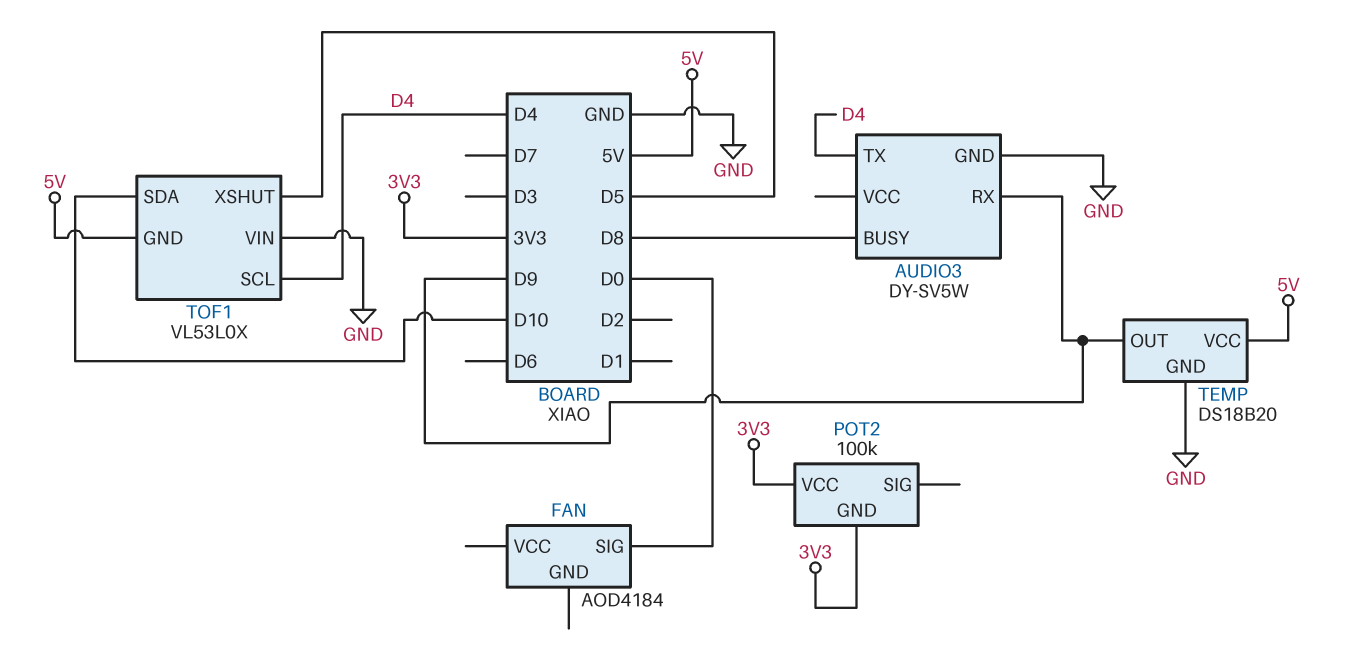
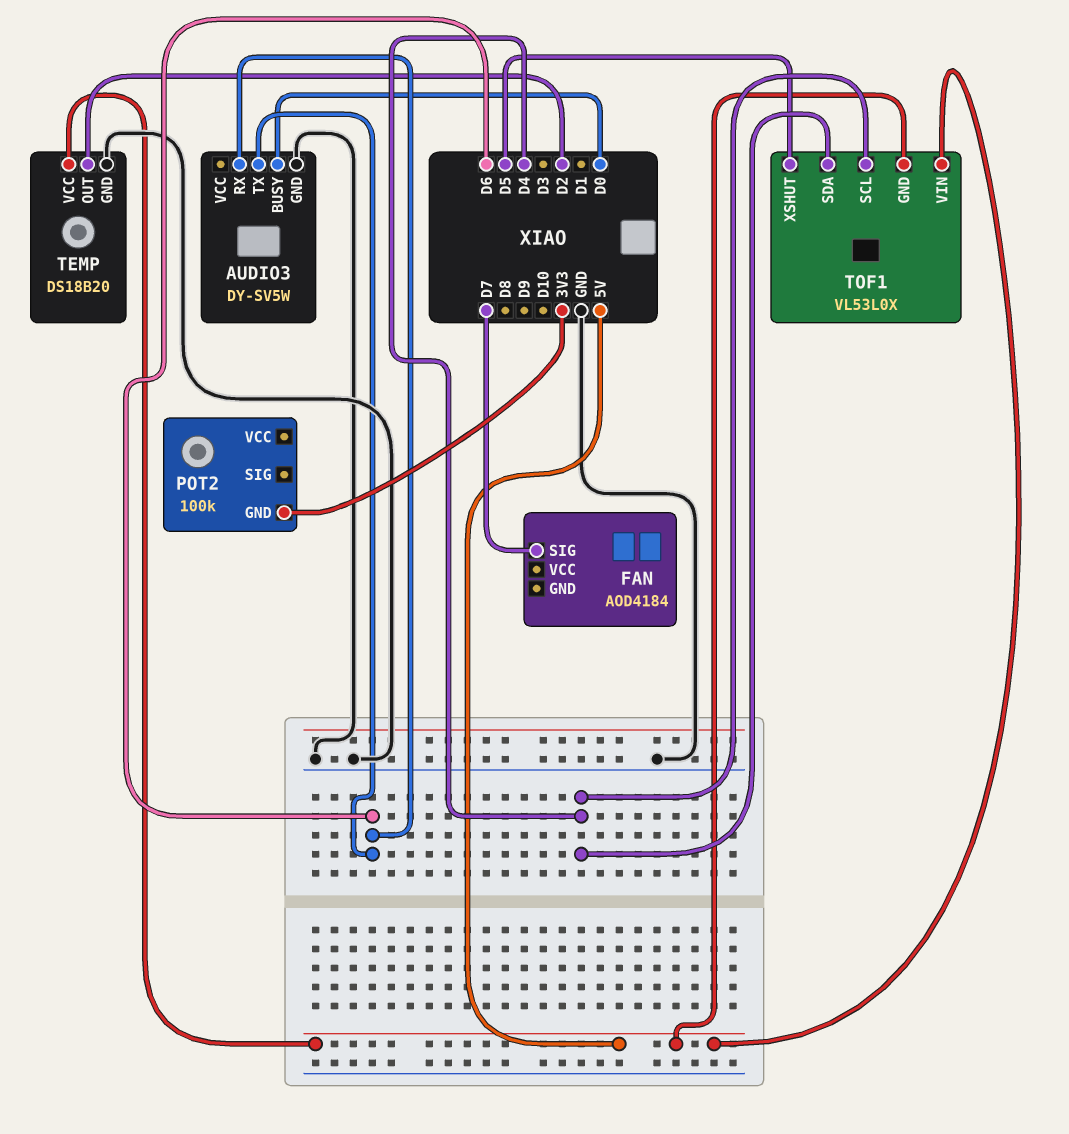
AUDIO3 pin BUSY: D8 -> D0
AUDIO3 pin RX: D9 -> D6
AUDIO3 pin TX: D4 -> D6
FAN pin SIG: D0 -> D7
POT2 pin VCC: 3V3 -> none
TEMP pin OUT: D9 -> D2
TOF1 pin SDA: D10 -> D4
TOF1 pin VIN: GND -> 5V

